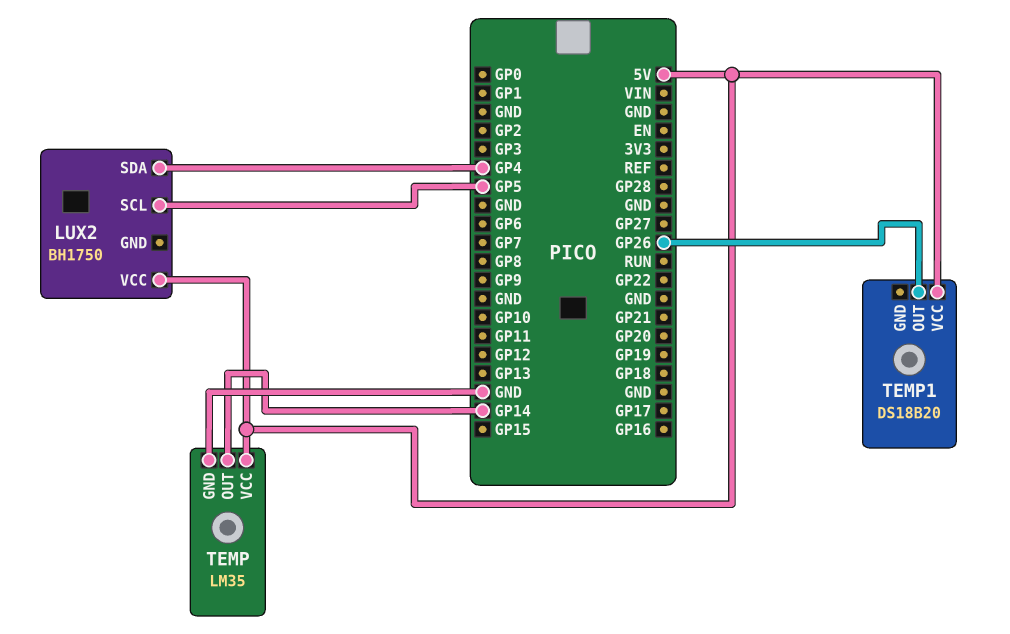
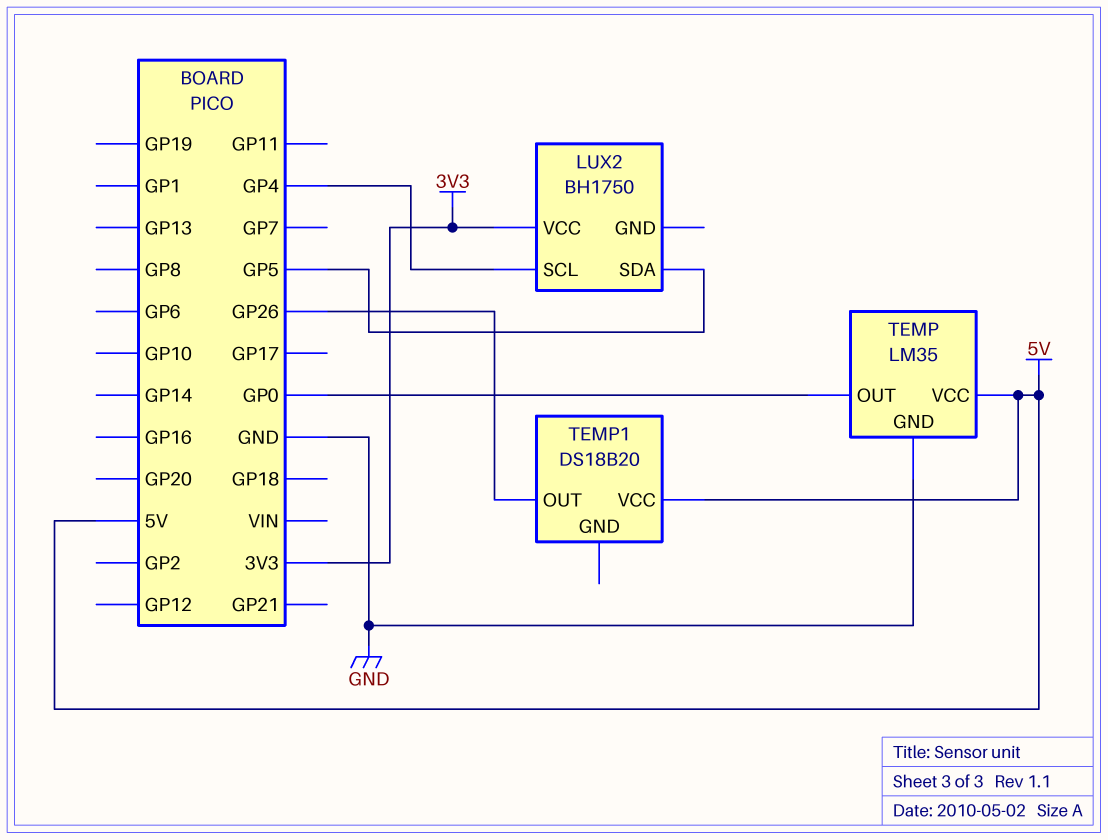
LUX2 pin SCL: GP5 -> GP4
LUX2 pin SDA: GP4 -> GP5
LUX2 pin VCC: 5V -> 3V3
TEMP pin OUT: GP14 -> GP0

